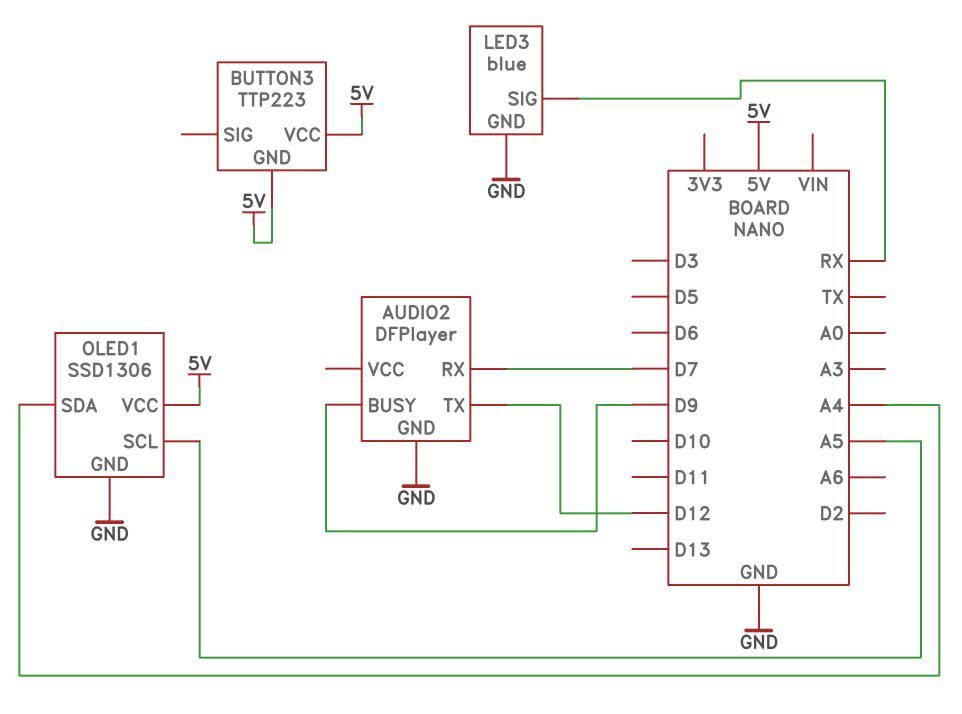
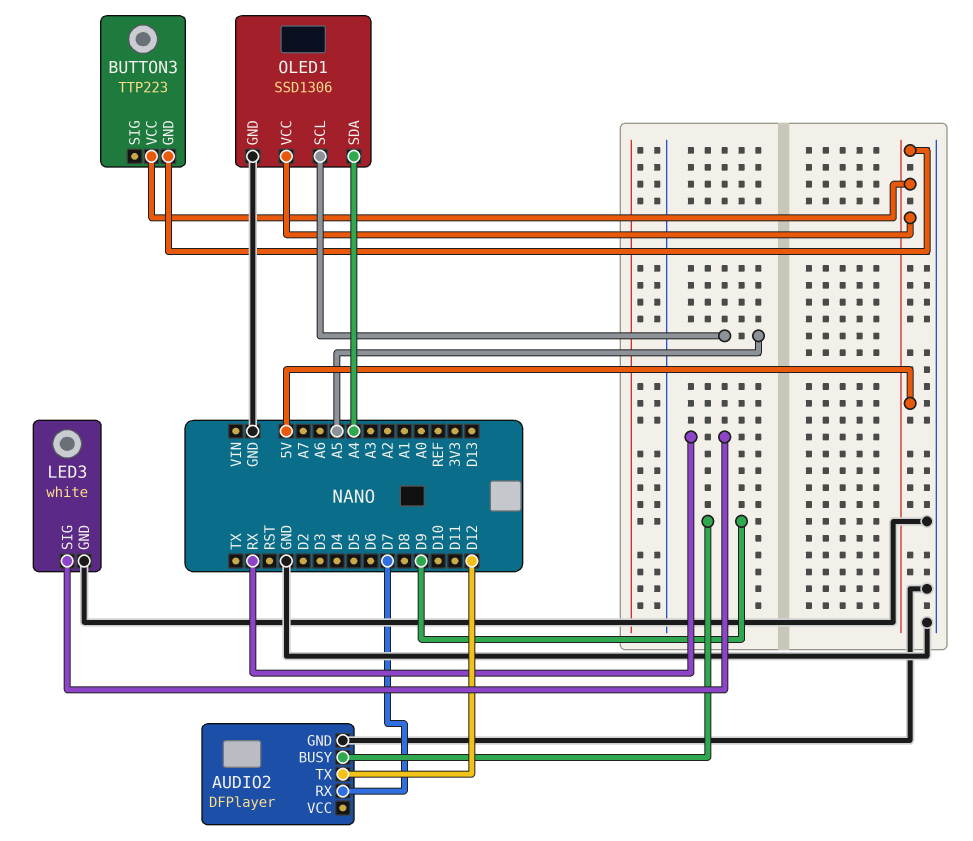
LED3: blue -> white

